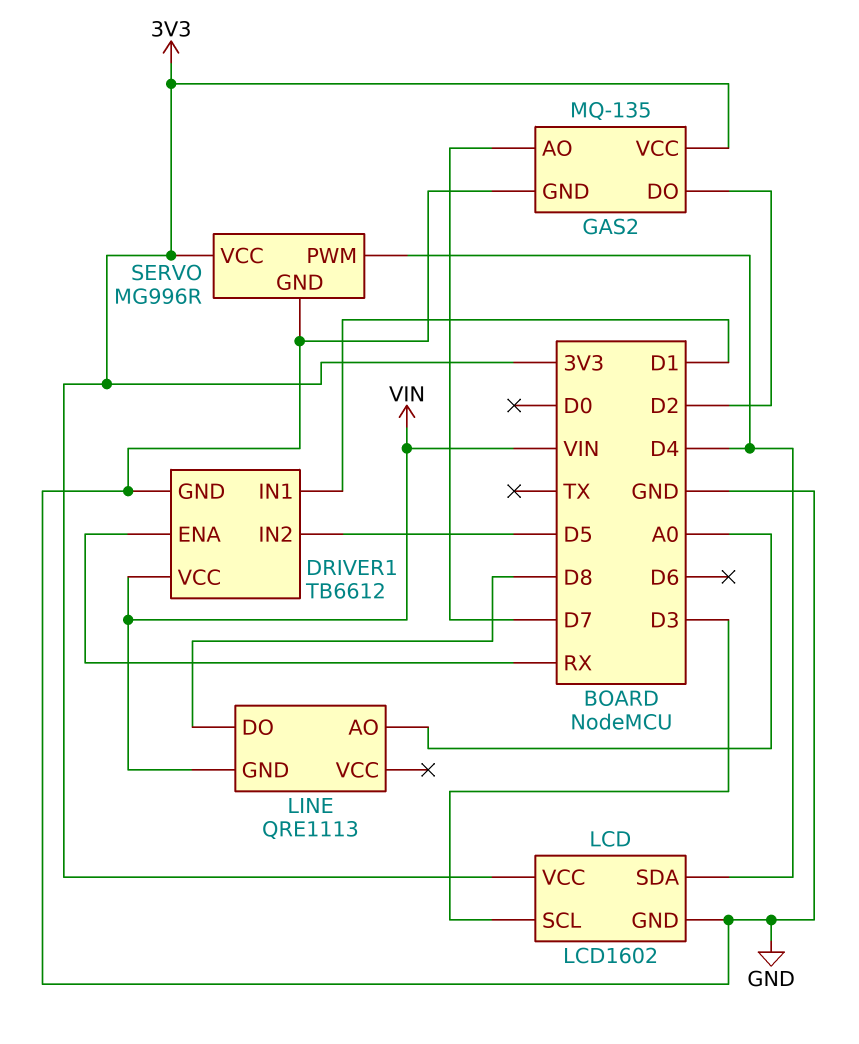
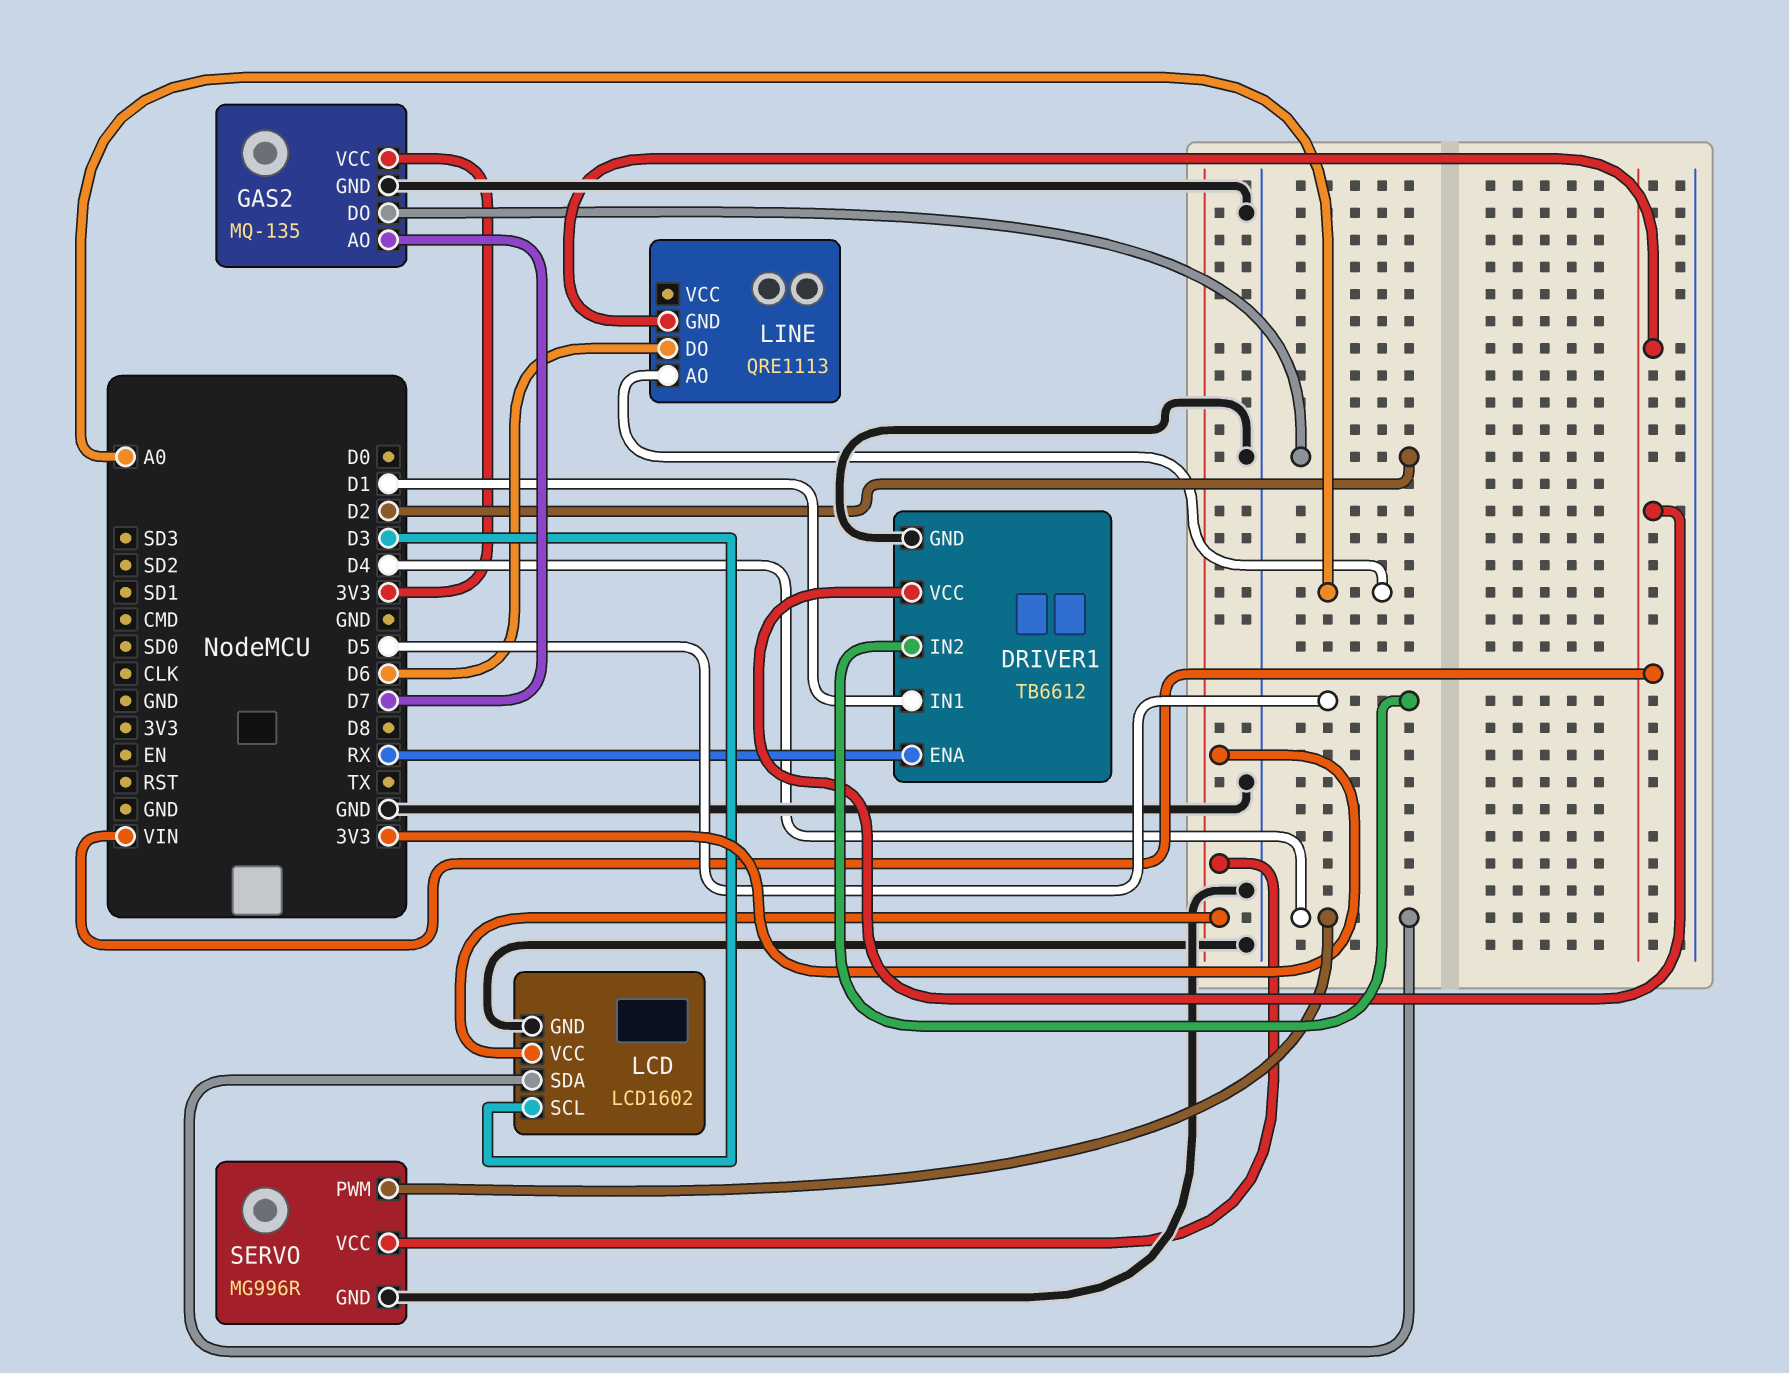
LINE pin DO: D8 -> D6

